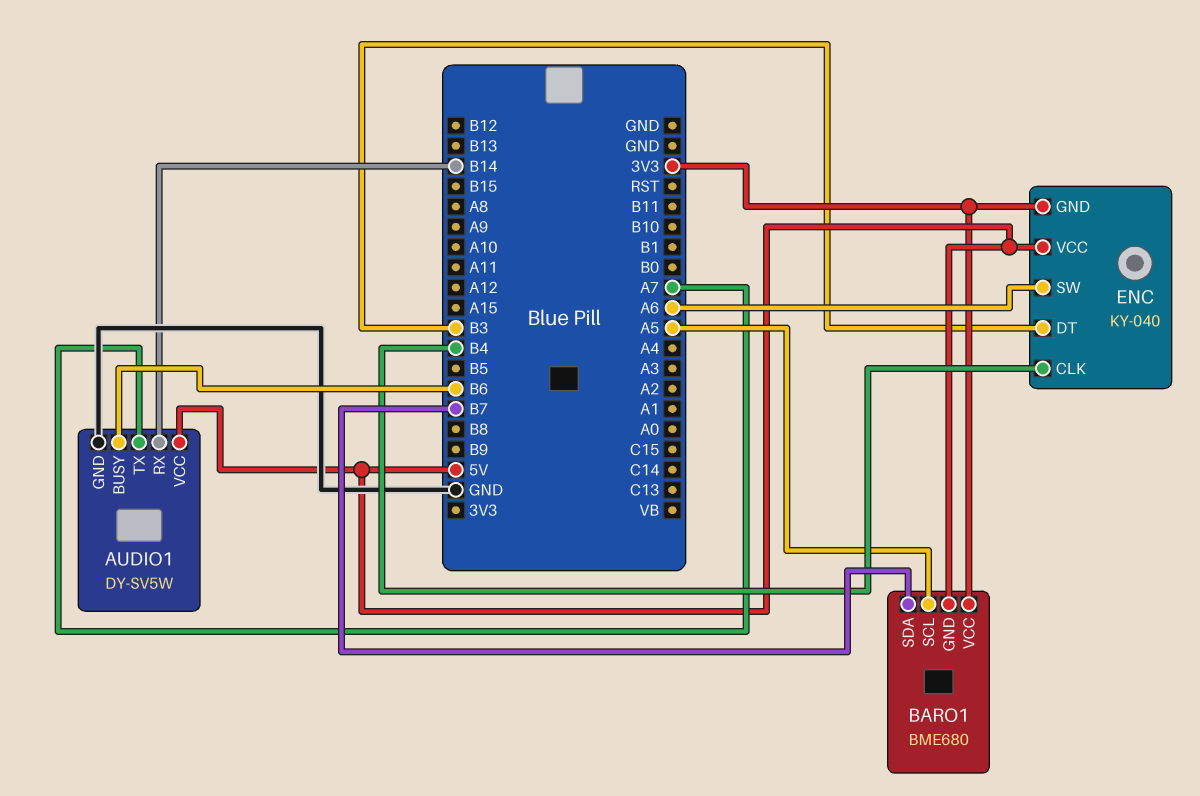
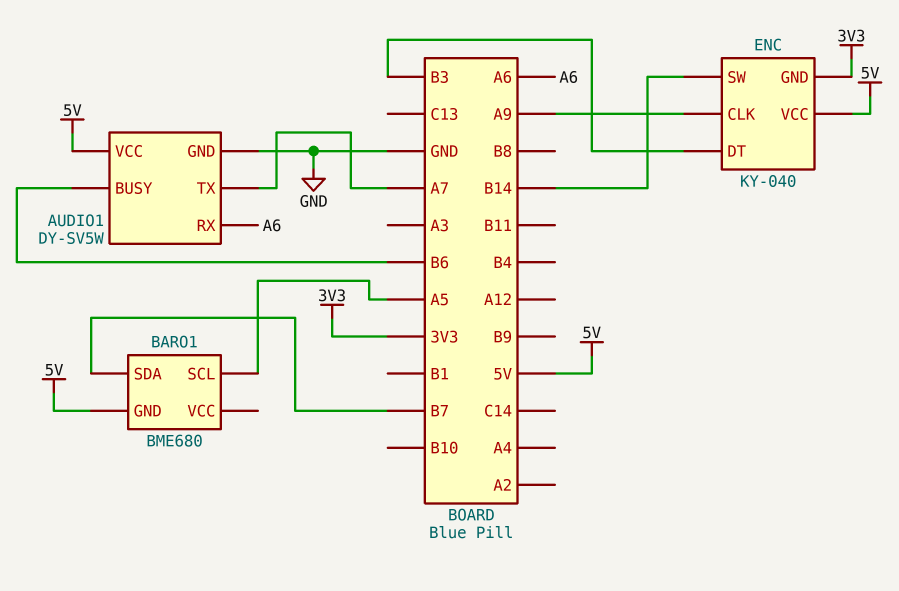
AUDIO1 pin RX: B14 -> A6
BARO1 pin VCC: 3V3 -> none
ENC pin CLK: B4 -> A9
ENC pin SW: A6 -> B14

